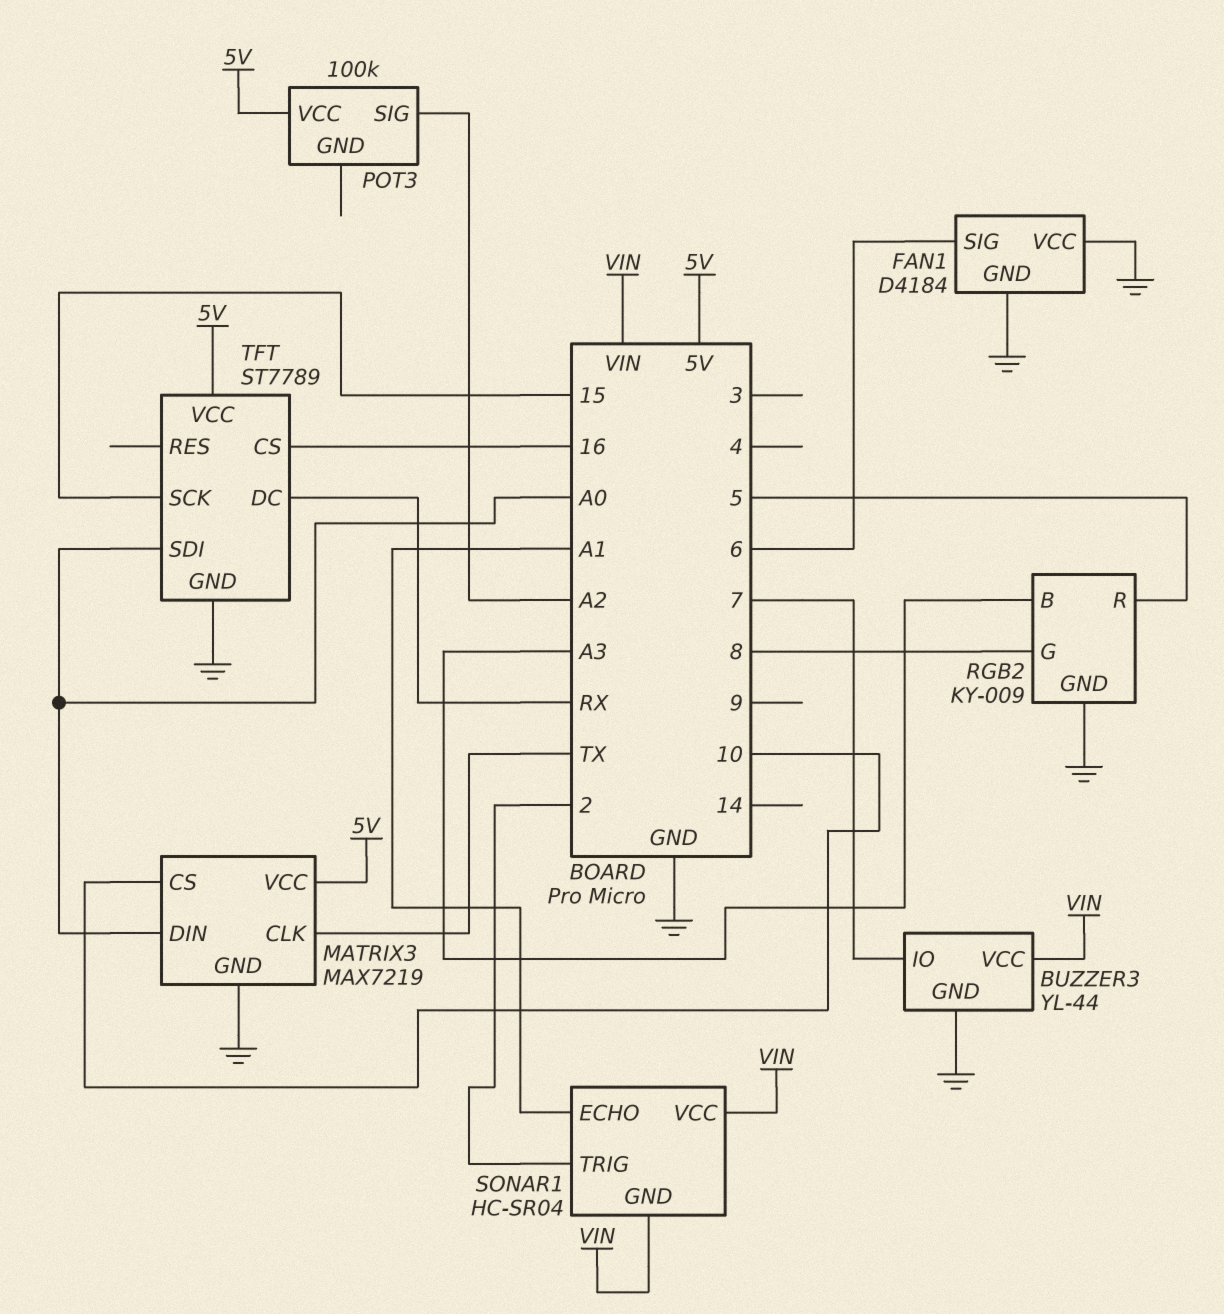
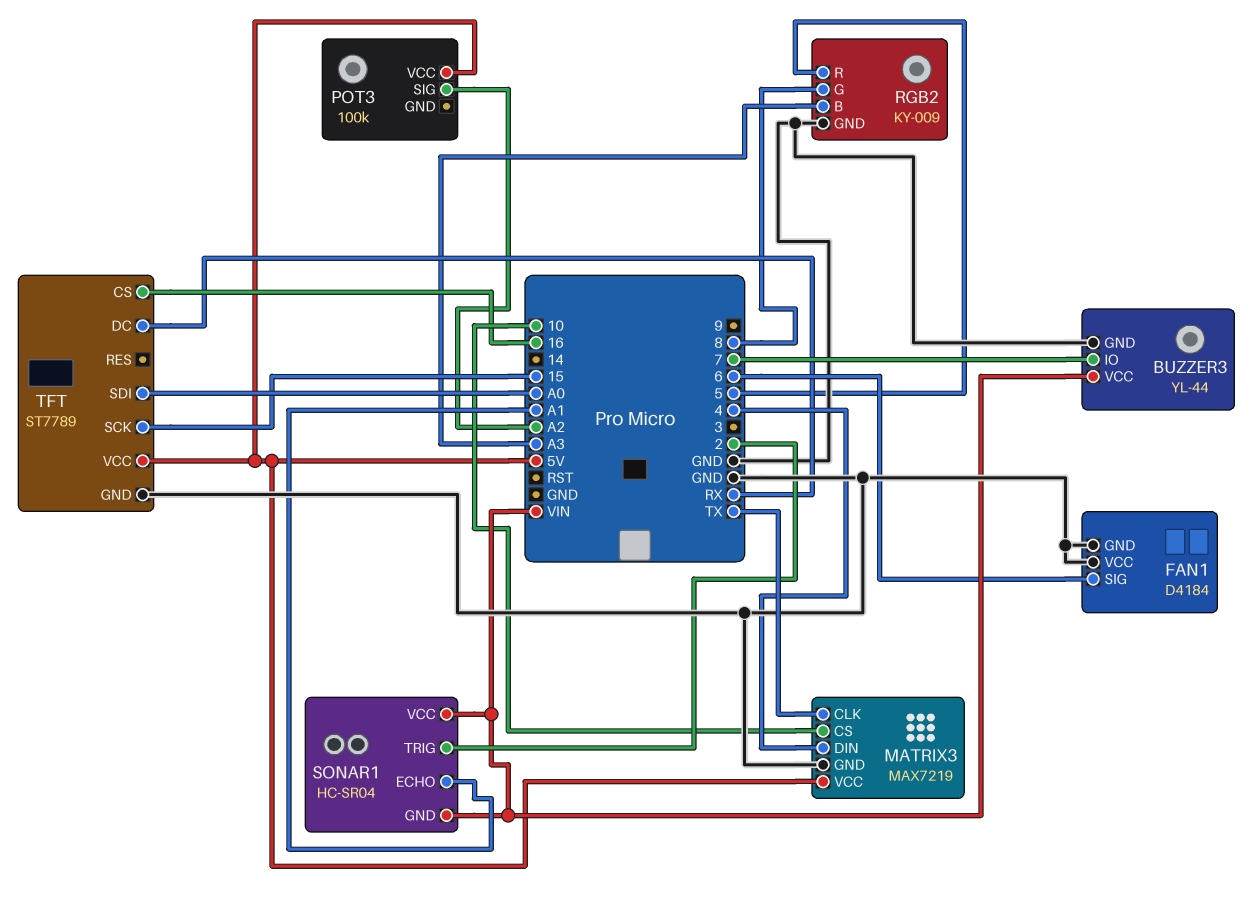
MATRIX3 pin DIN: A0 -> 4

